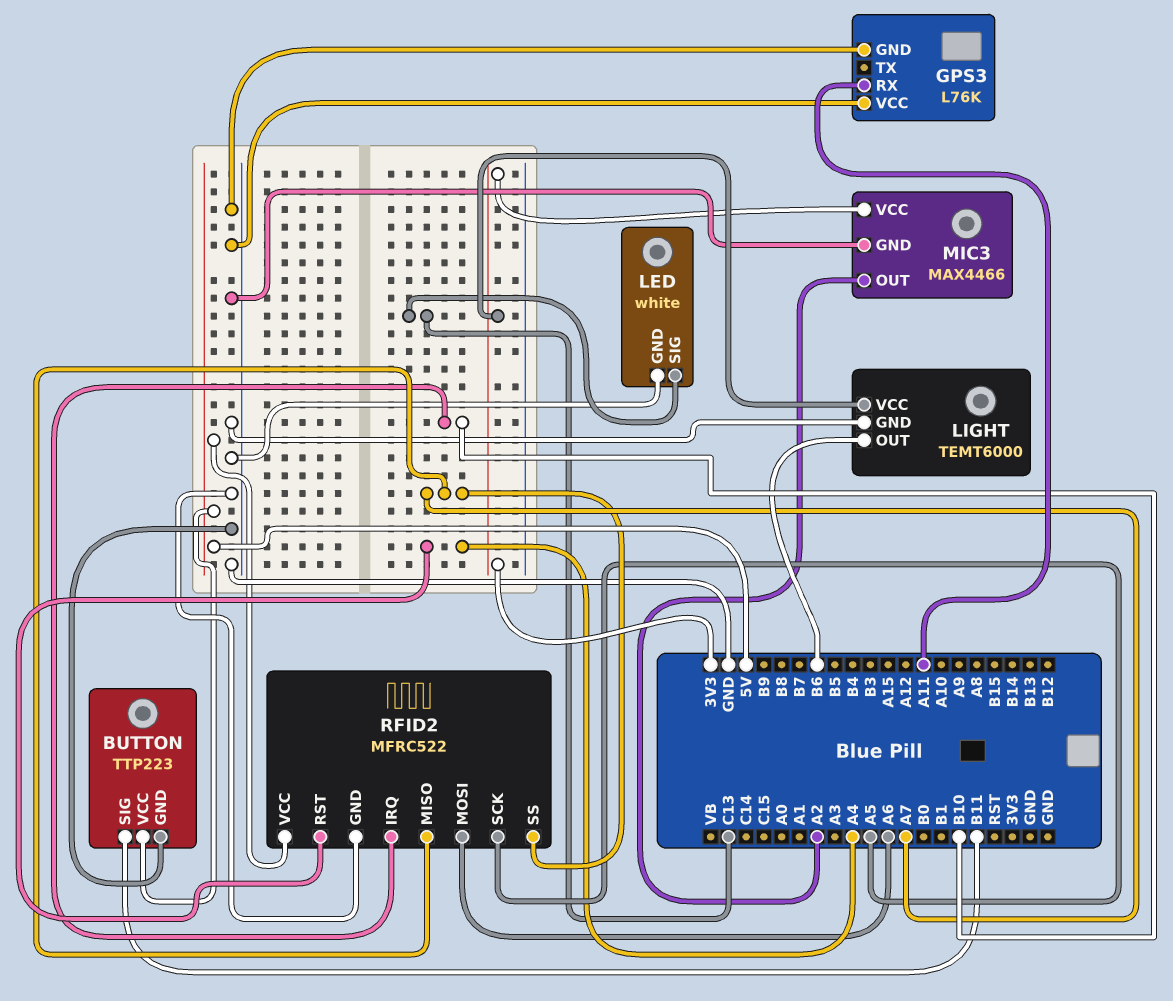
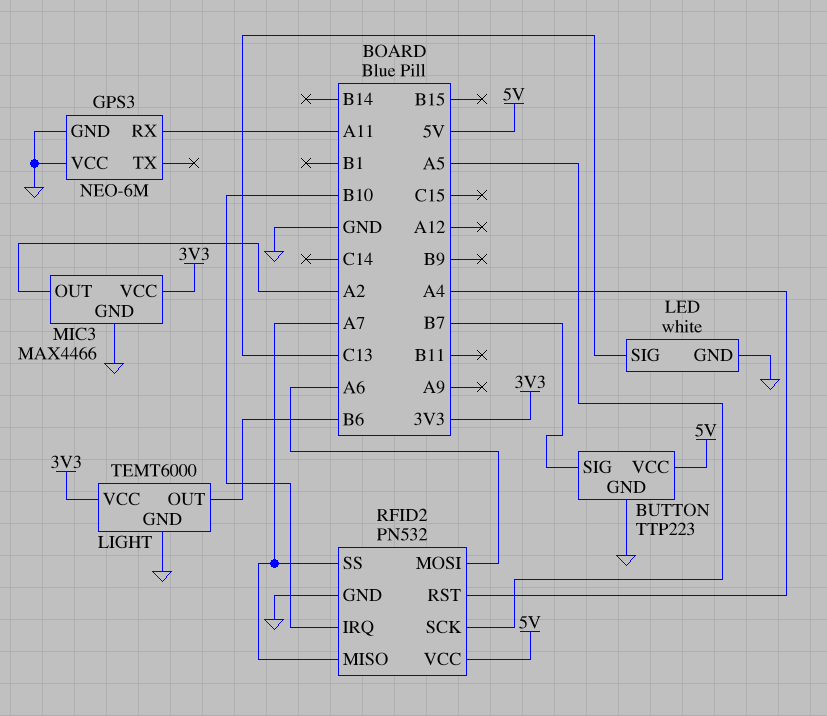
BUTTON pin SIG: B11 -> B7
GPS3: L76K -> NEO-6M
RFID2: MFRC522 -> PN532

